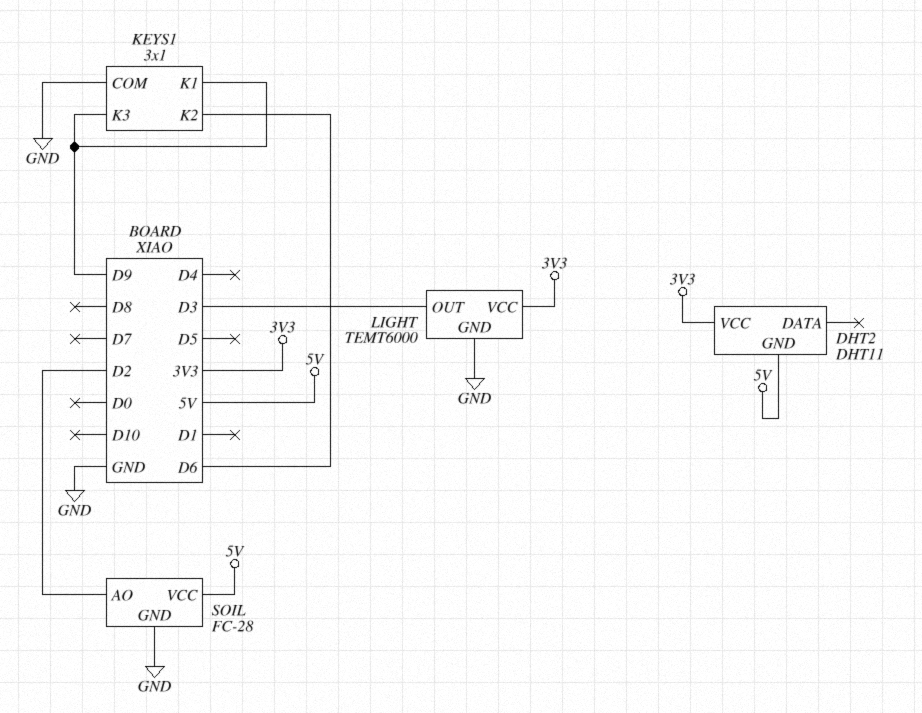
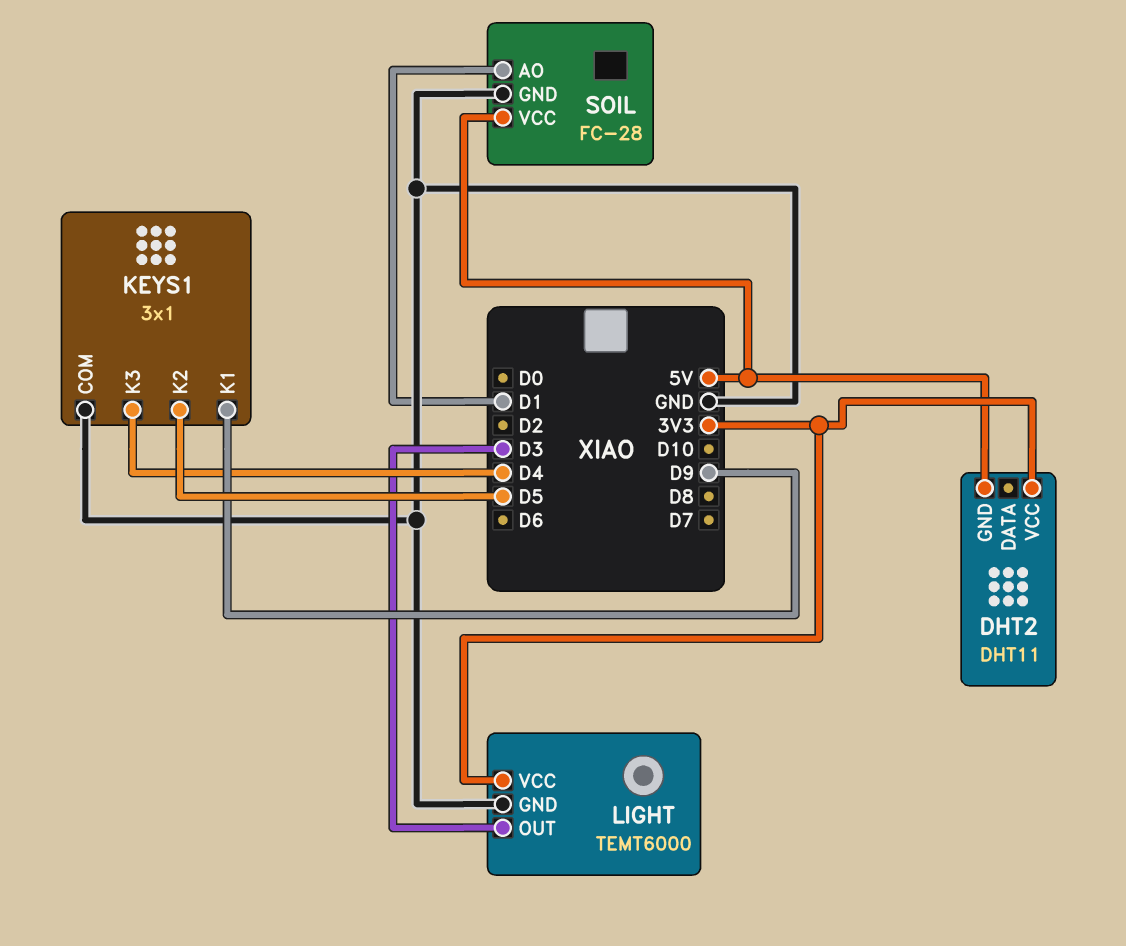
KEYS1 pin K2: D6 -> D5
KEYS1 pin K3: D9 -> D4
SOIL pin AO: D2 -> D1

